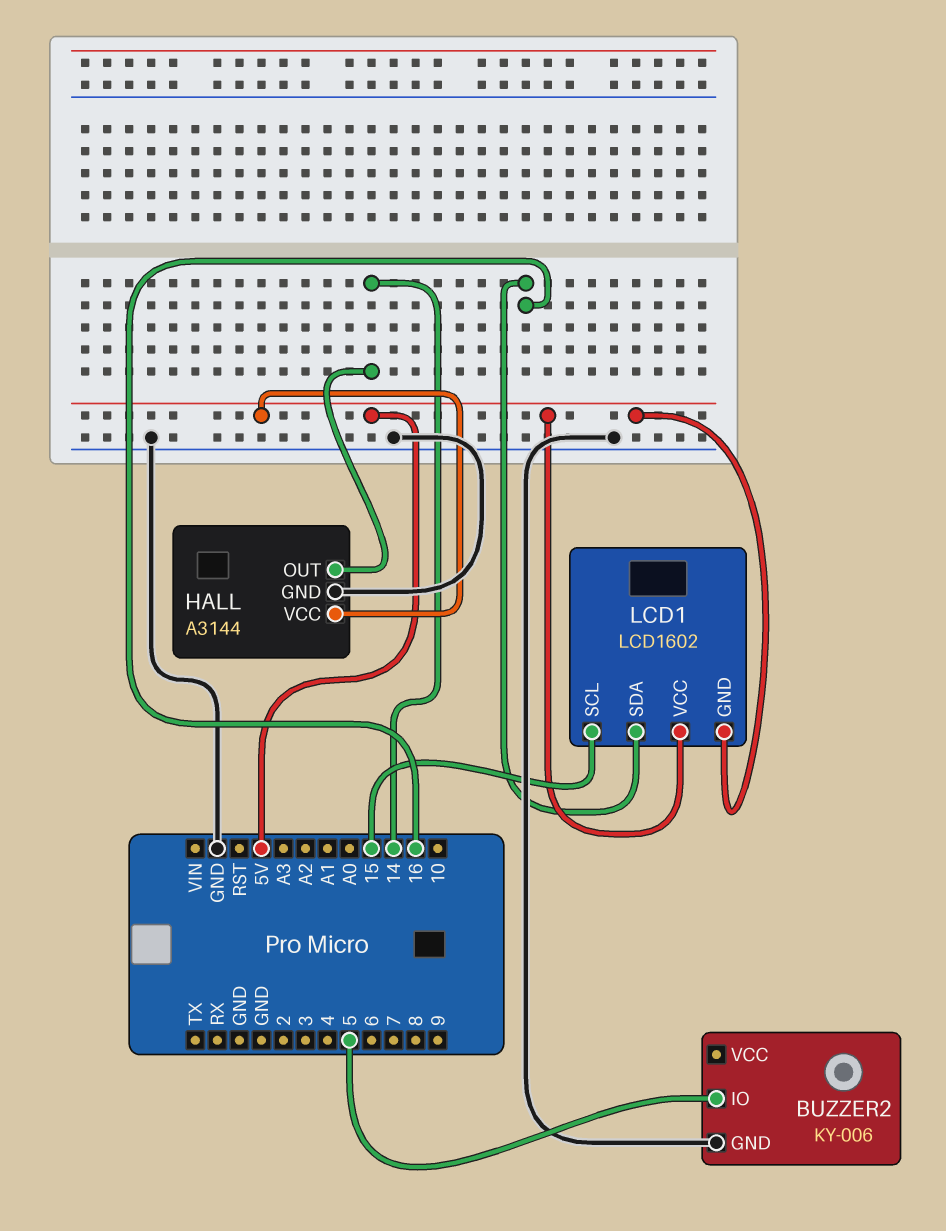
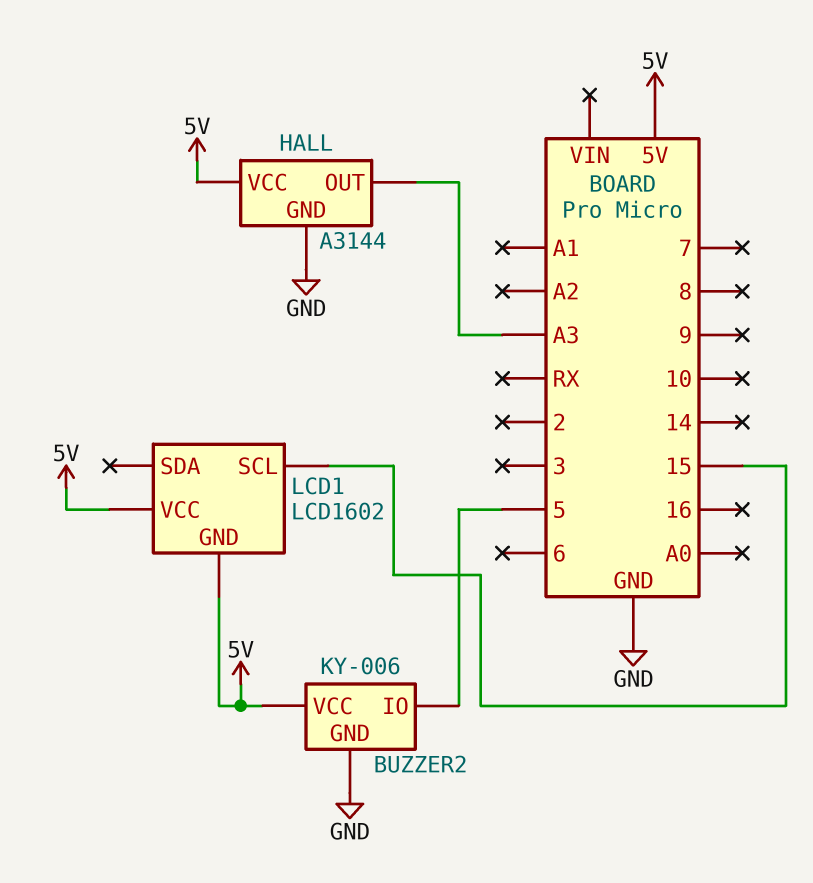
BUZZER2 pin VCC: none -> 5V
HALL pin OUT: 14 -> A3
LCD1 pin SDA: 16 -> none

